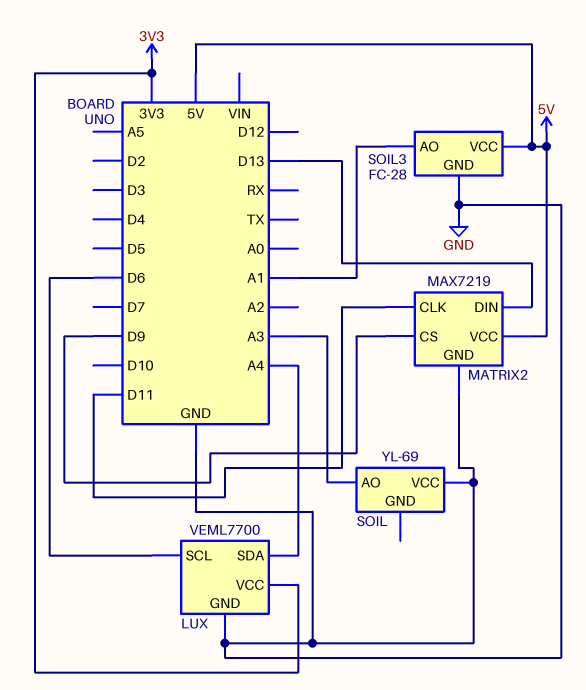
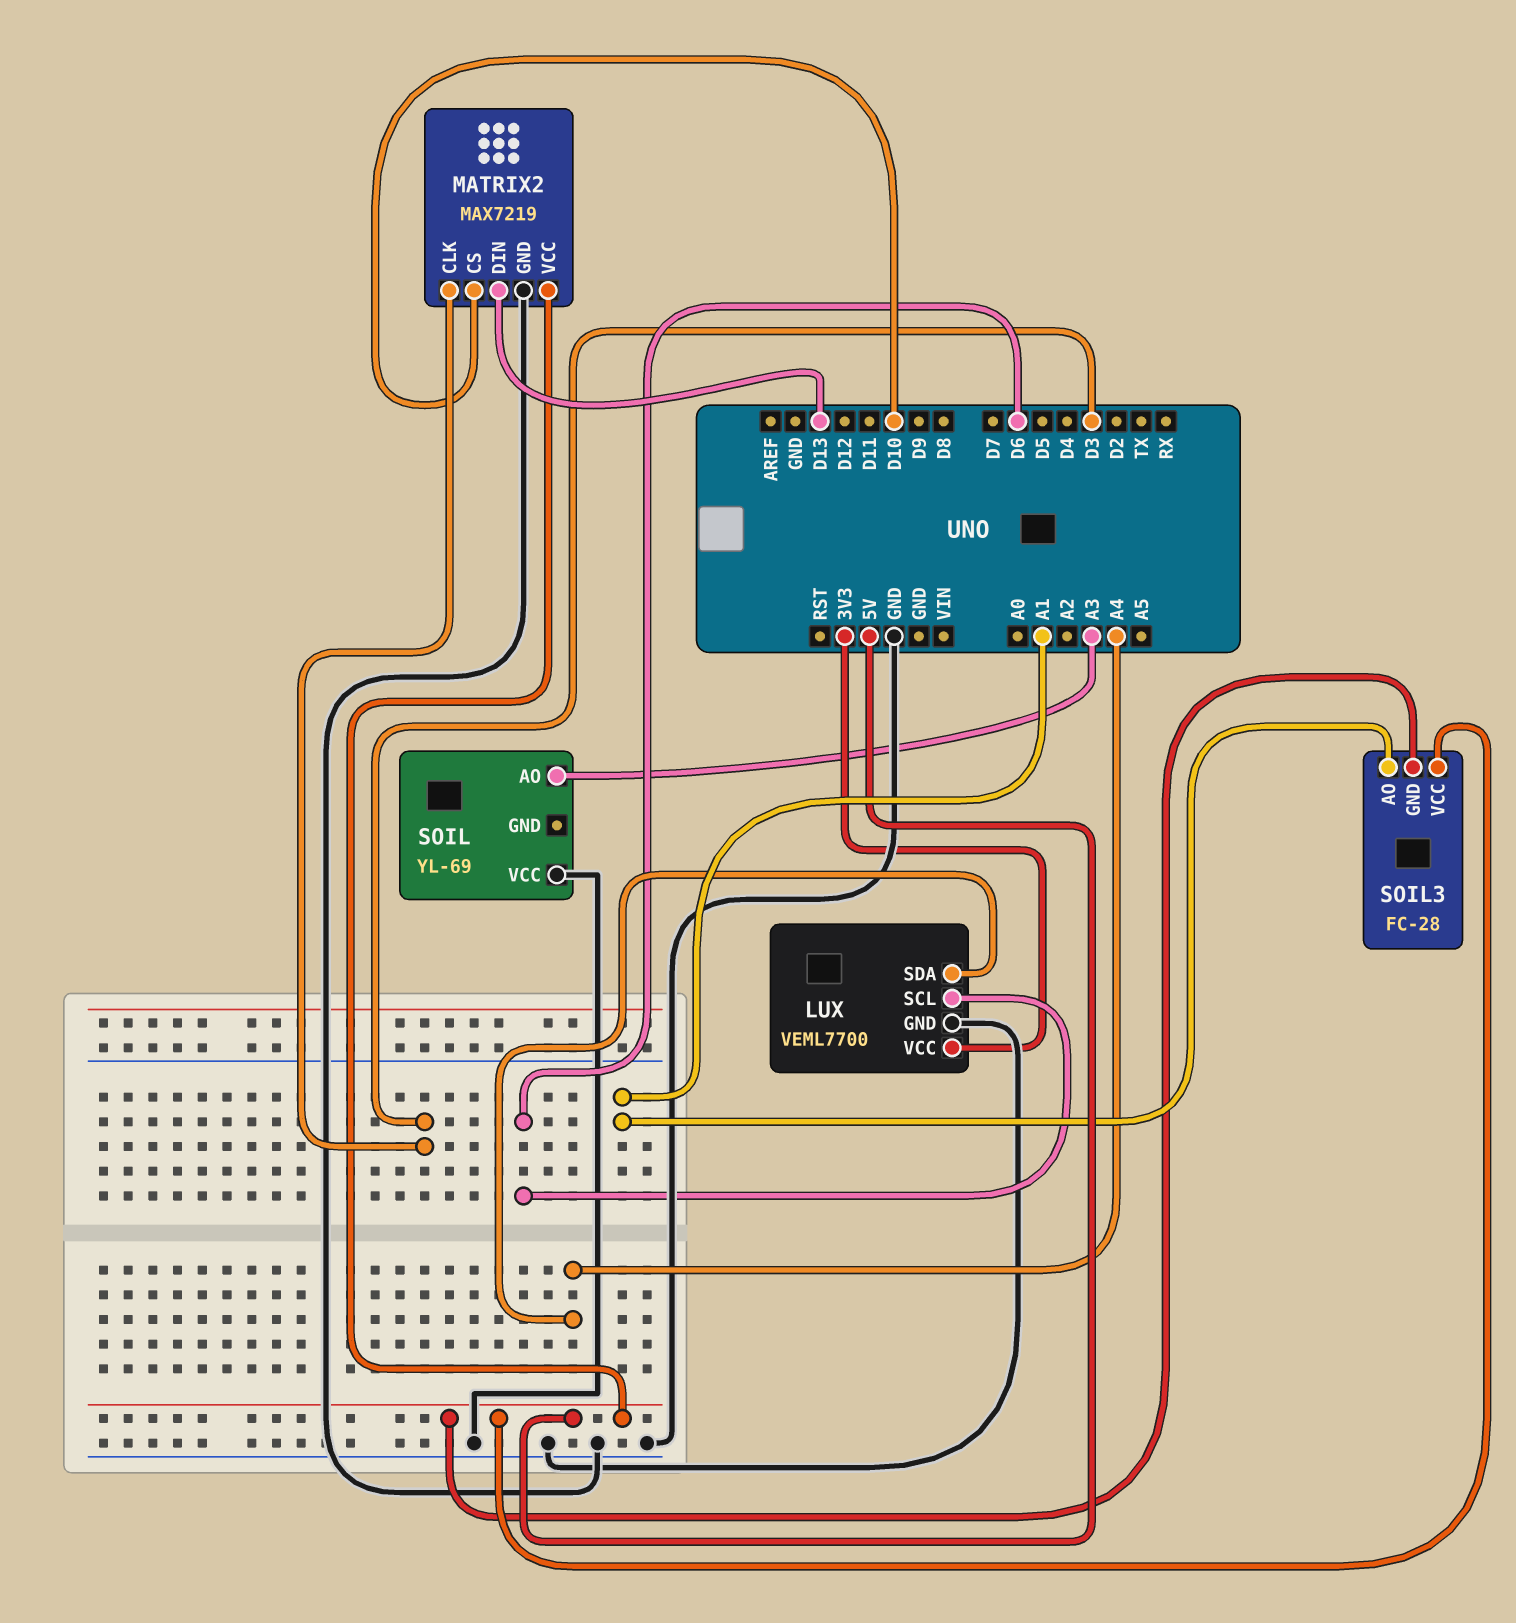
MATRIX2 pin CLK: D11 -> D3
MATRIX2 pin CS: D9 -> D10
SOIL3 pin GND: GND -> 5V

